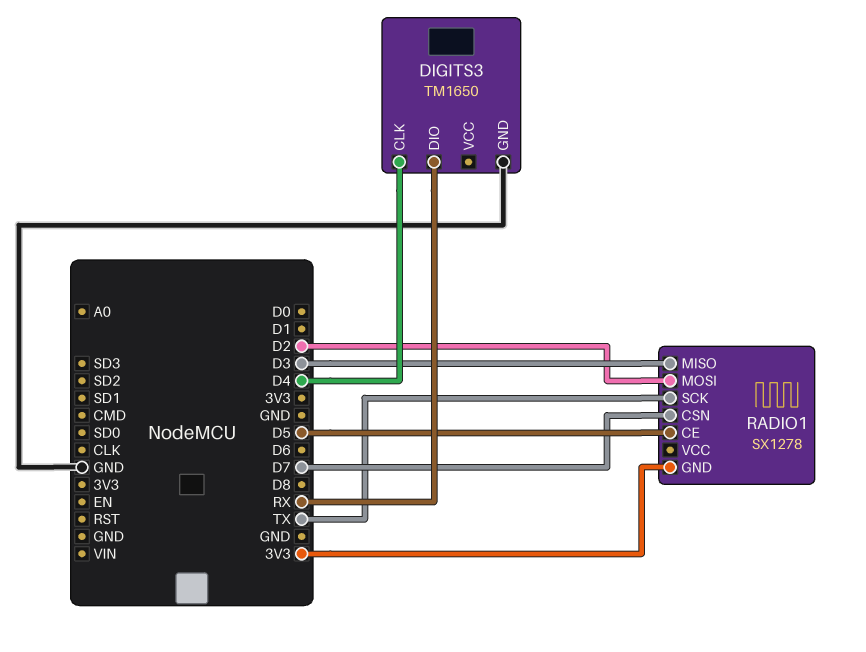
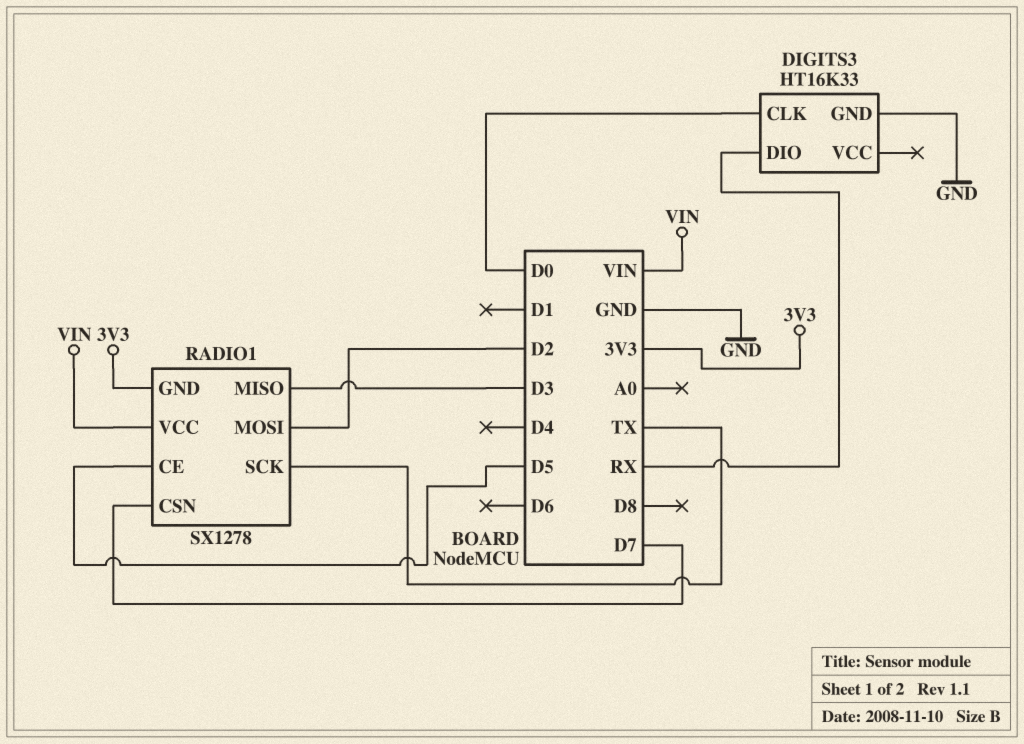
DIGITS3: TM1650 -> HT16K33
DIGITS3 pin CLK: D4 -> D0
RADIO1 pin VCC: none -> VIN

